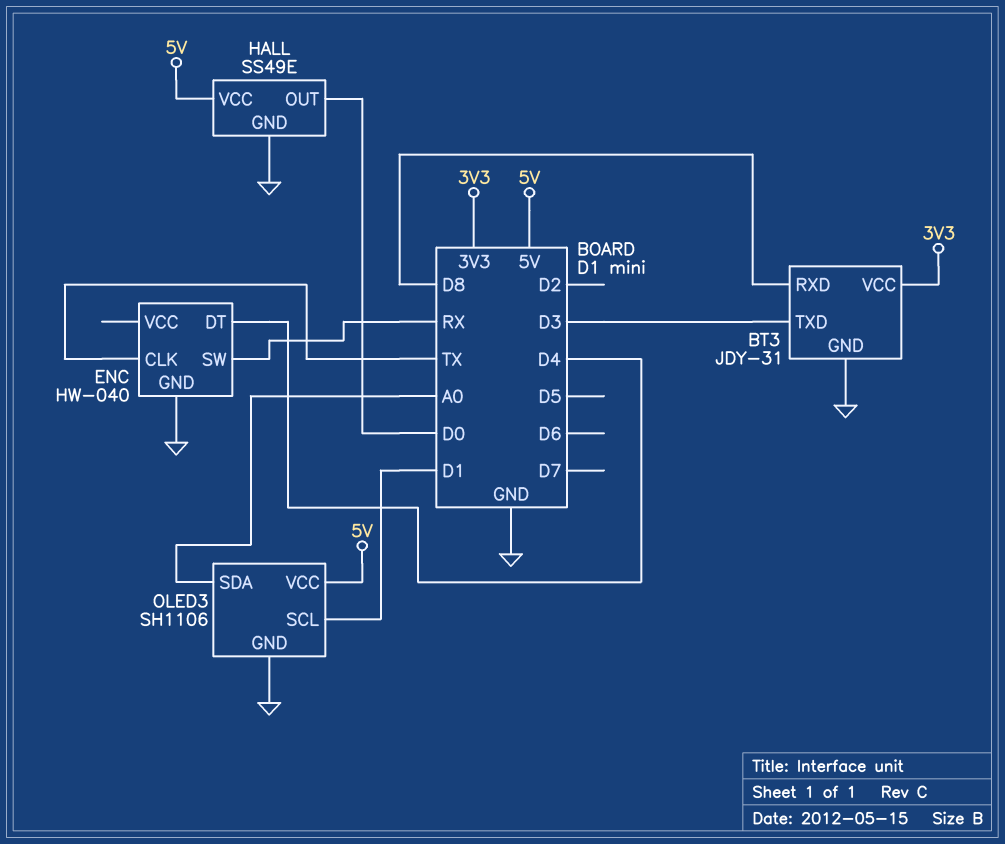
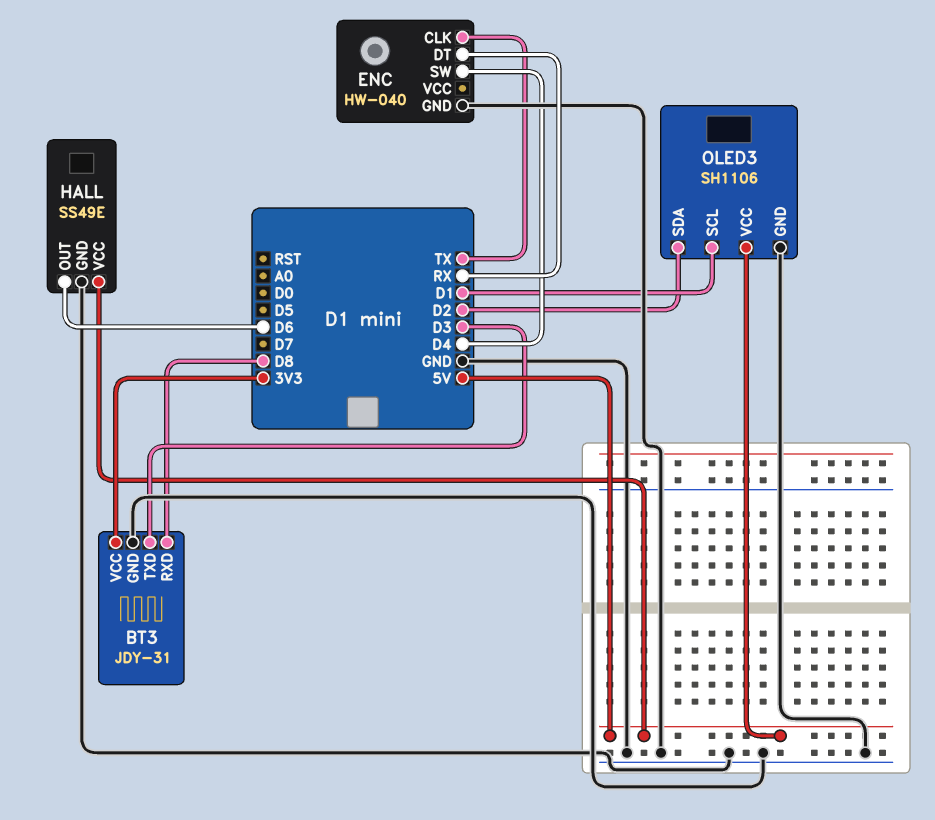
ENC pin DT: D4 -> RX
ENC pin SW: RX -> D4
HALL pin OUT: D0 -> D6
OLED3 pin SDA: A0 -> D2

